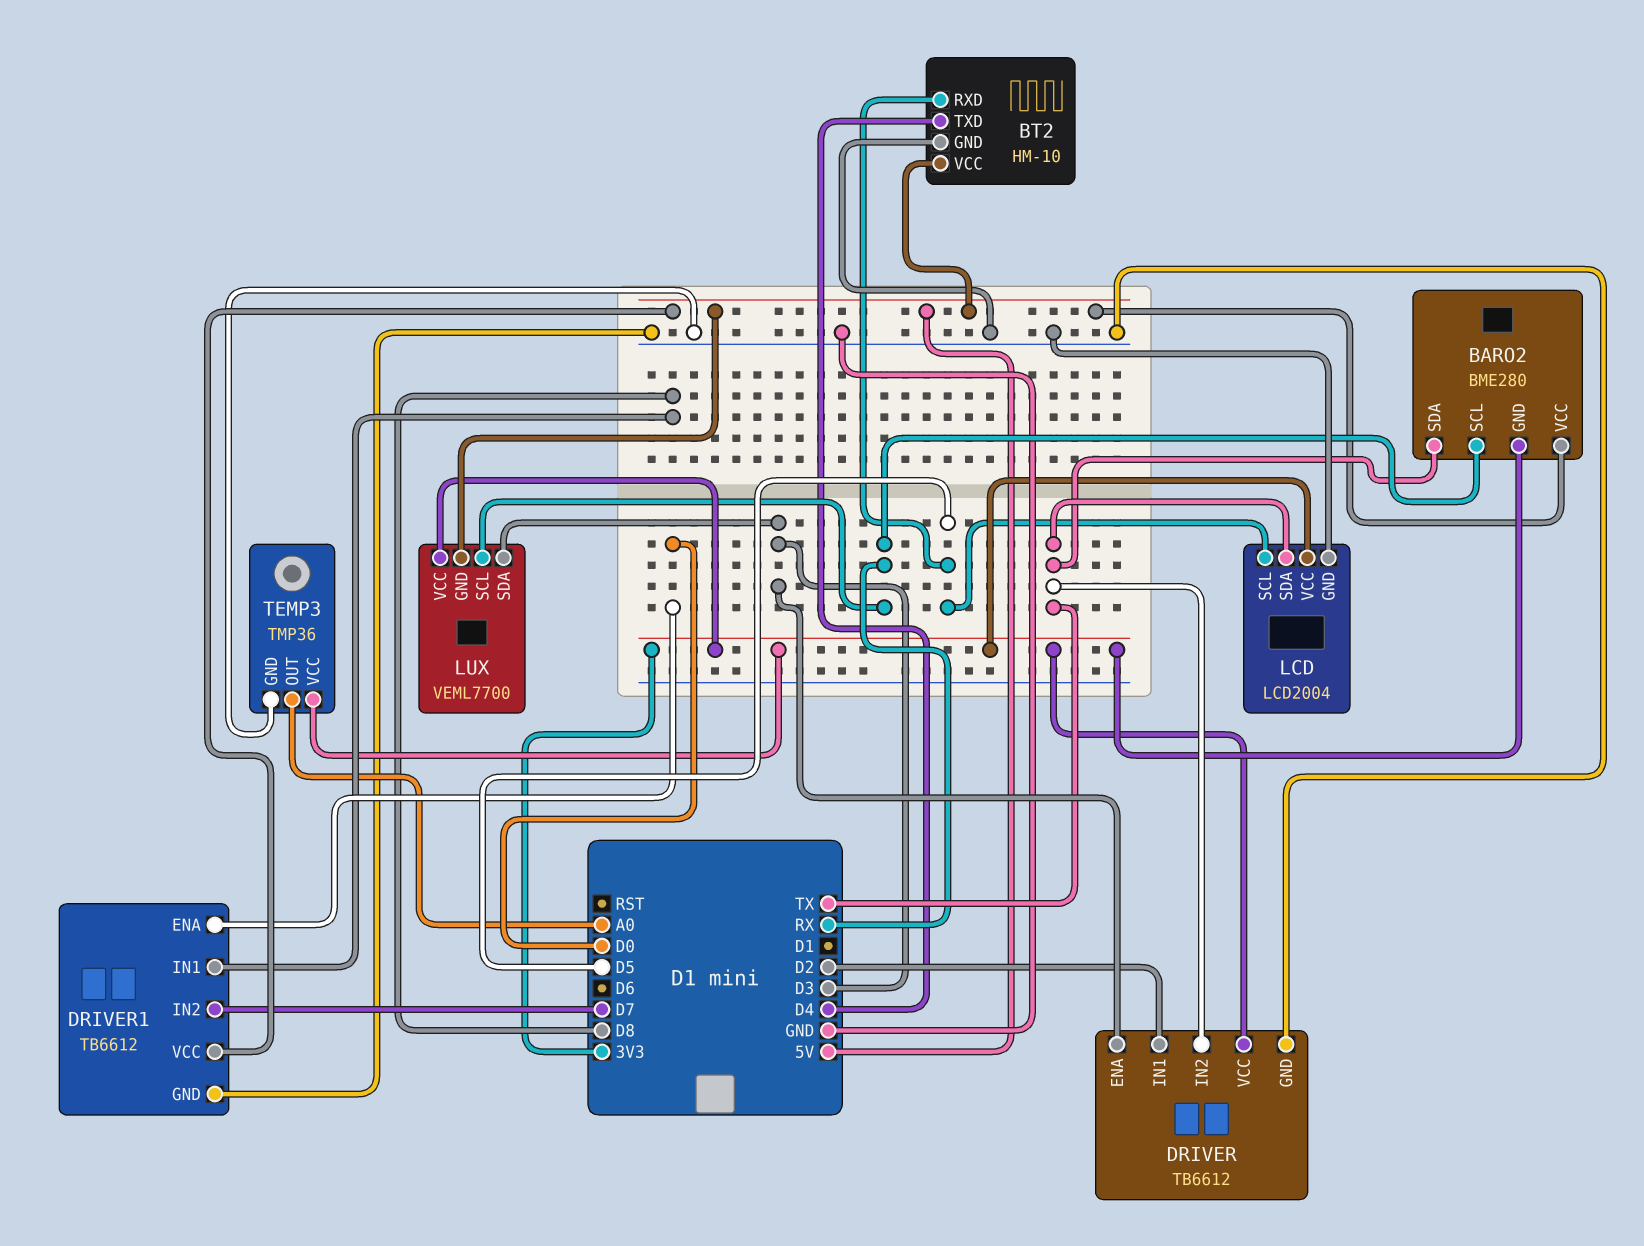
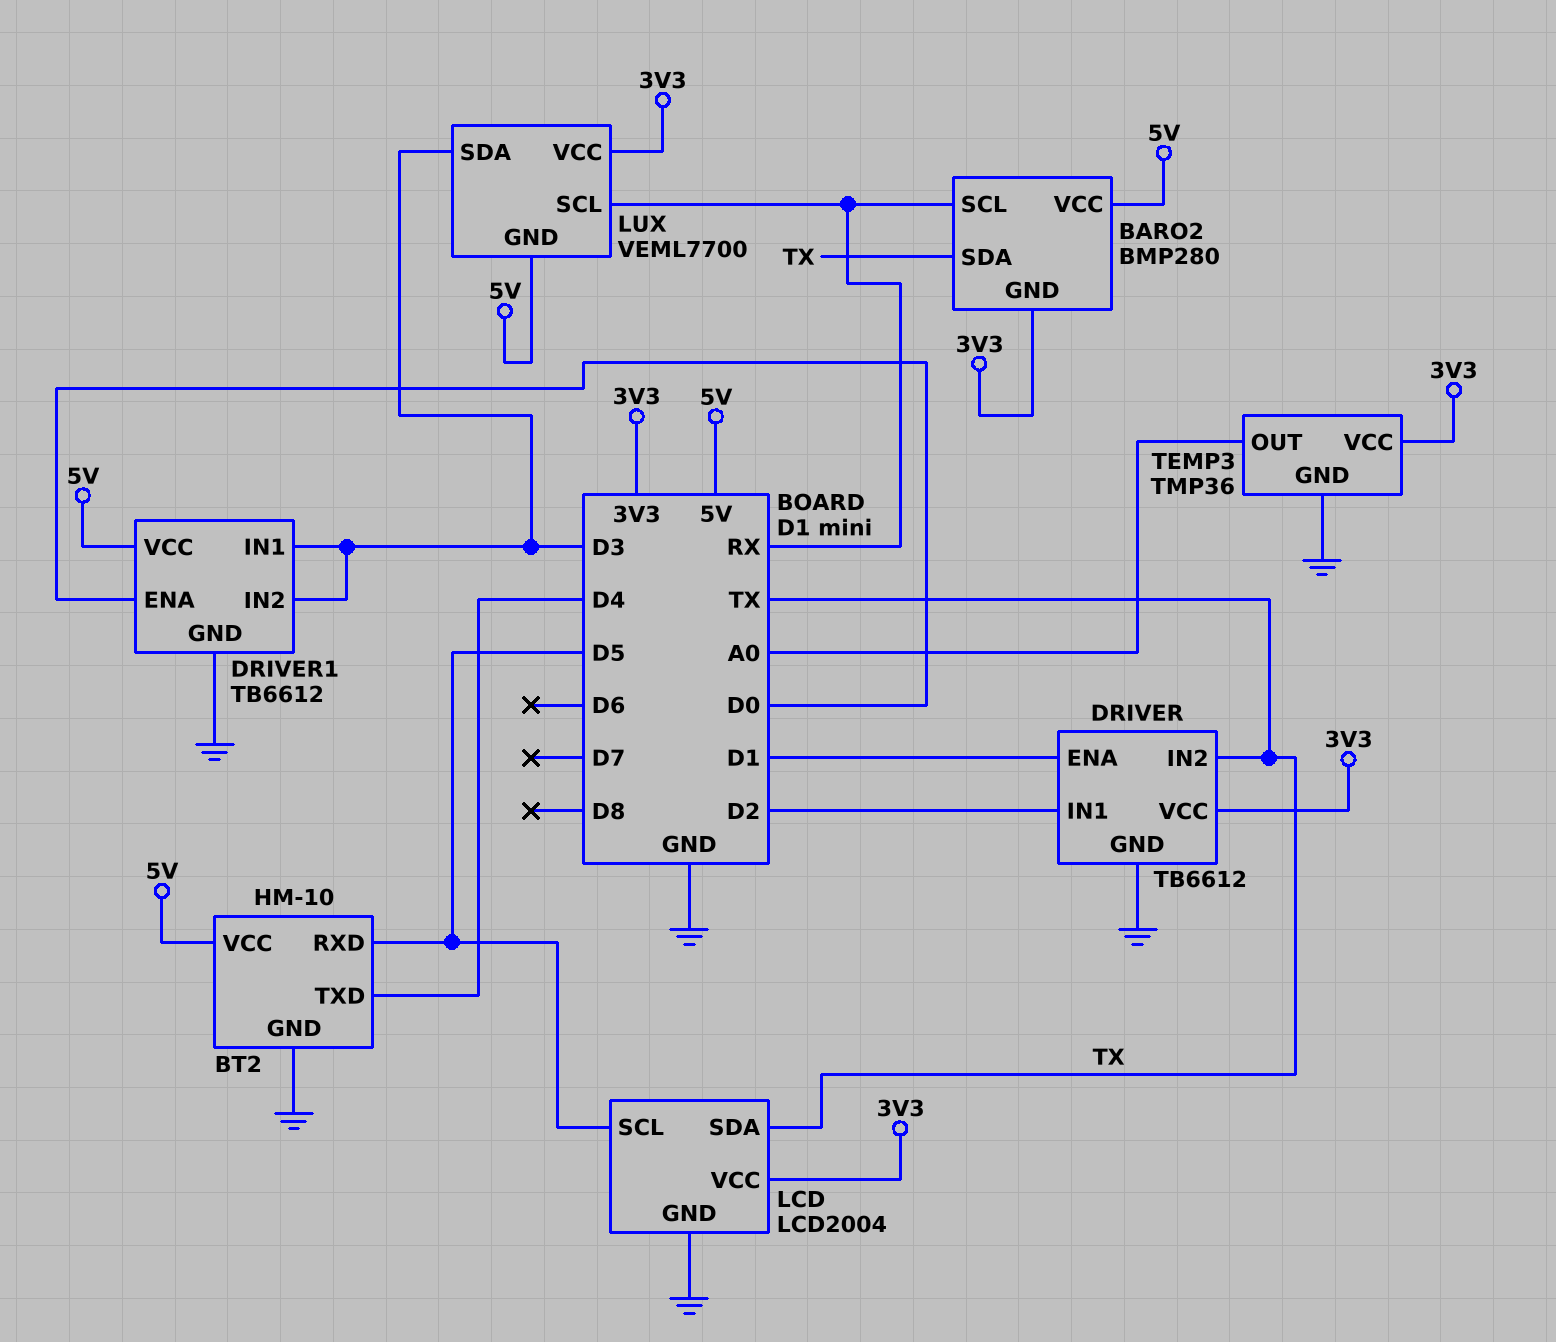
BARO2: BME280 -> BMP280
DRIVER pin ENA: D3 -> D1
DRIVER1 pin IN1: D8 -> D3
DRIVER1 pin IN2: D7 -> D3

